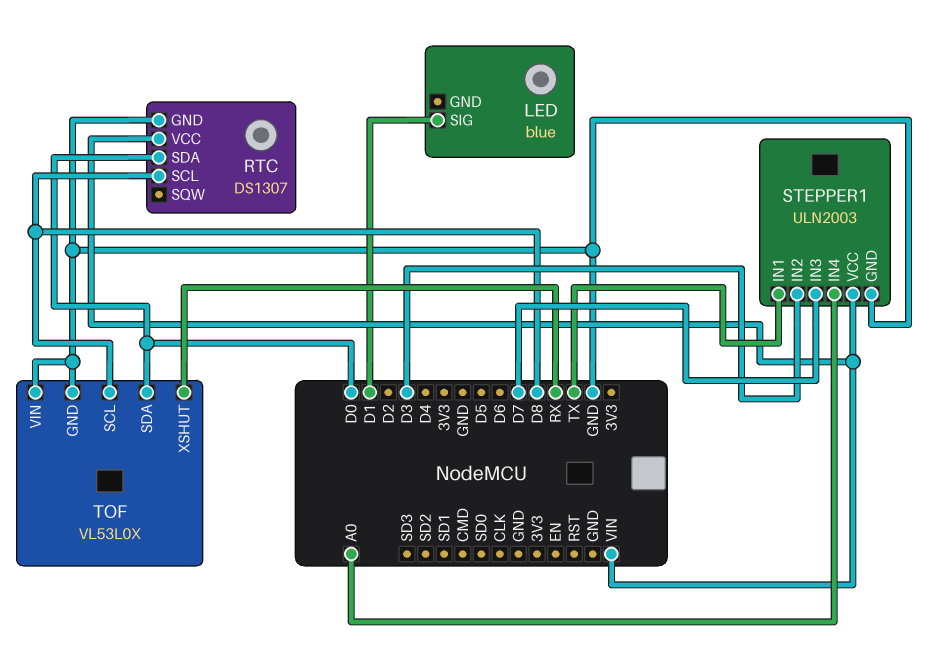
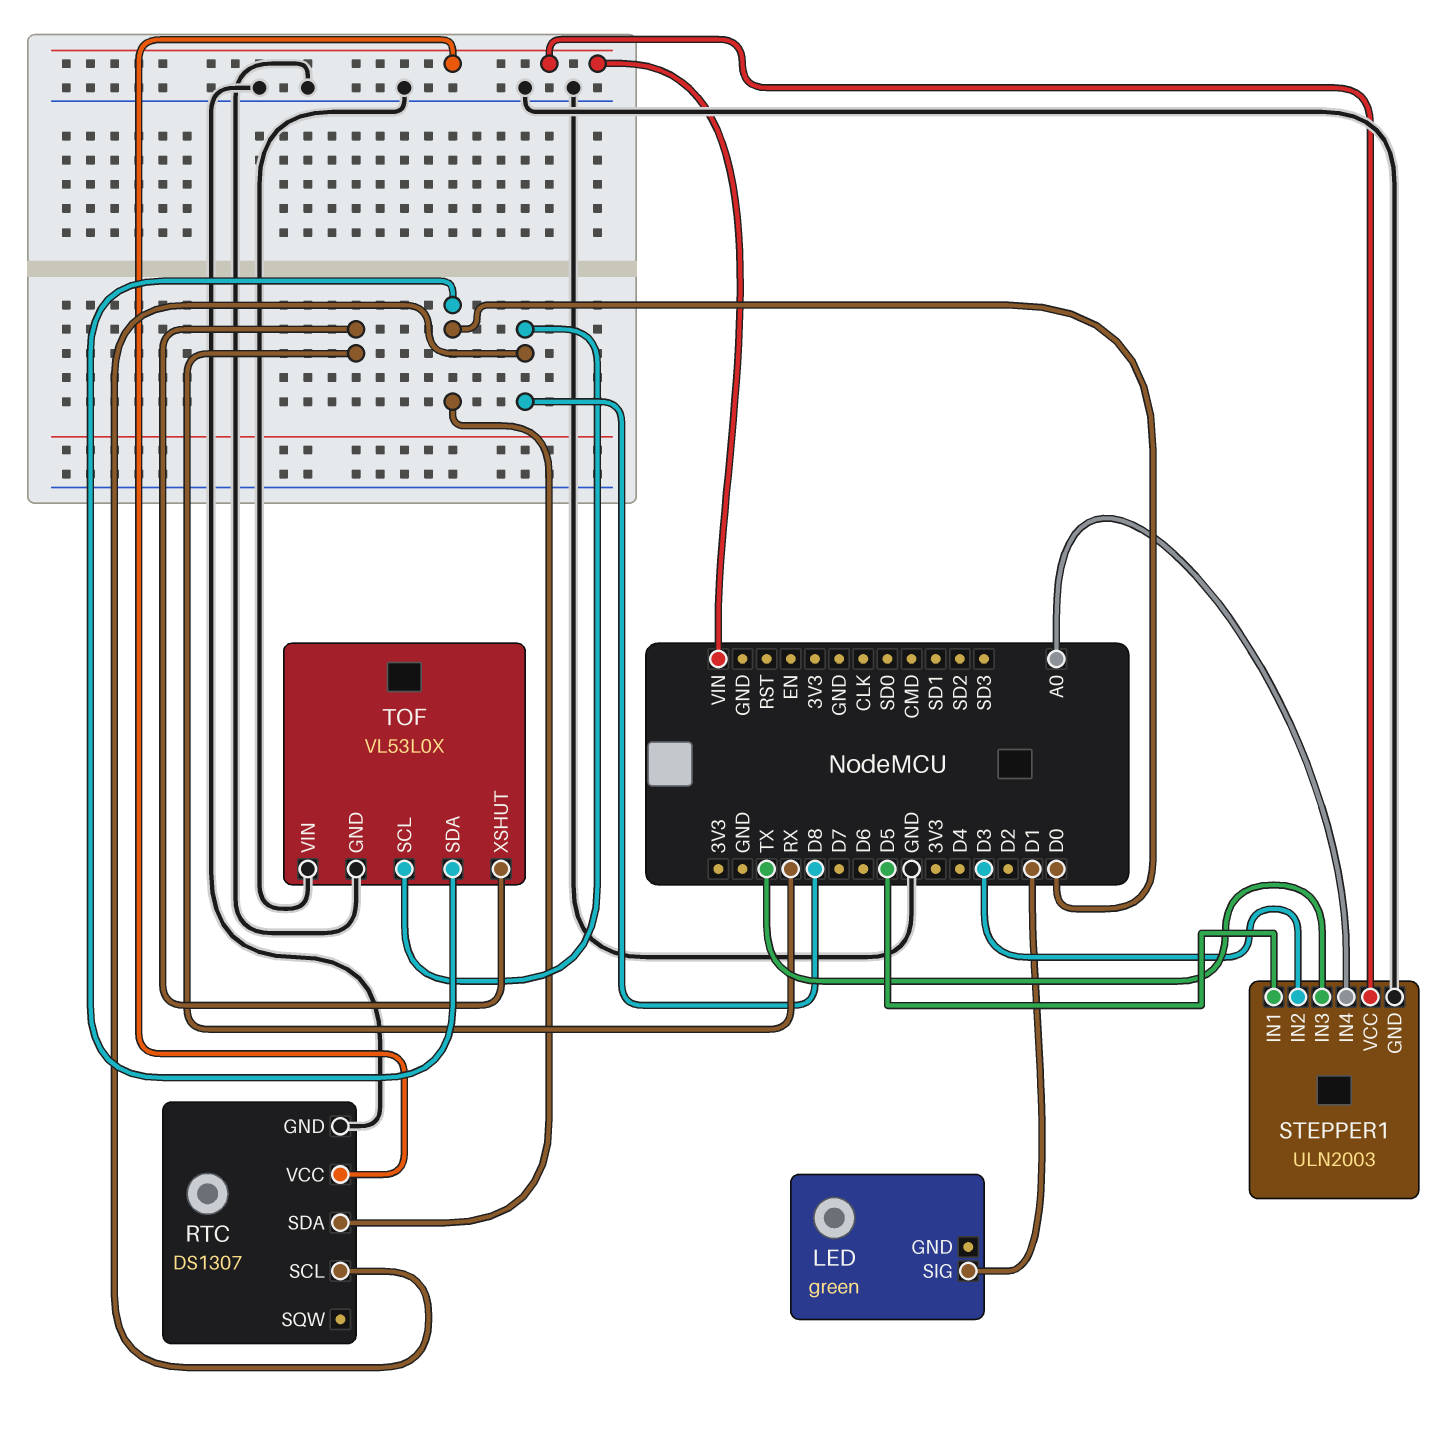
LED: blue -> green
STEPPER1 pin IN1: TX -> D5
STEPPER1 pin IN3: D7 -> TX

